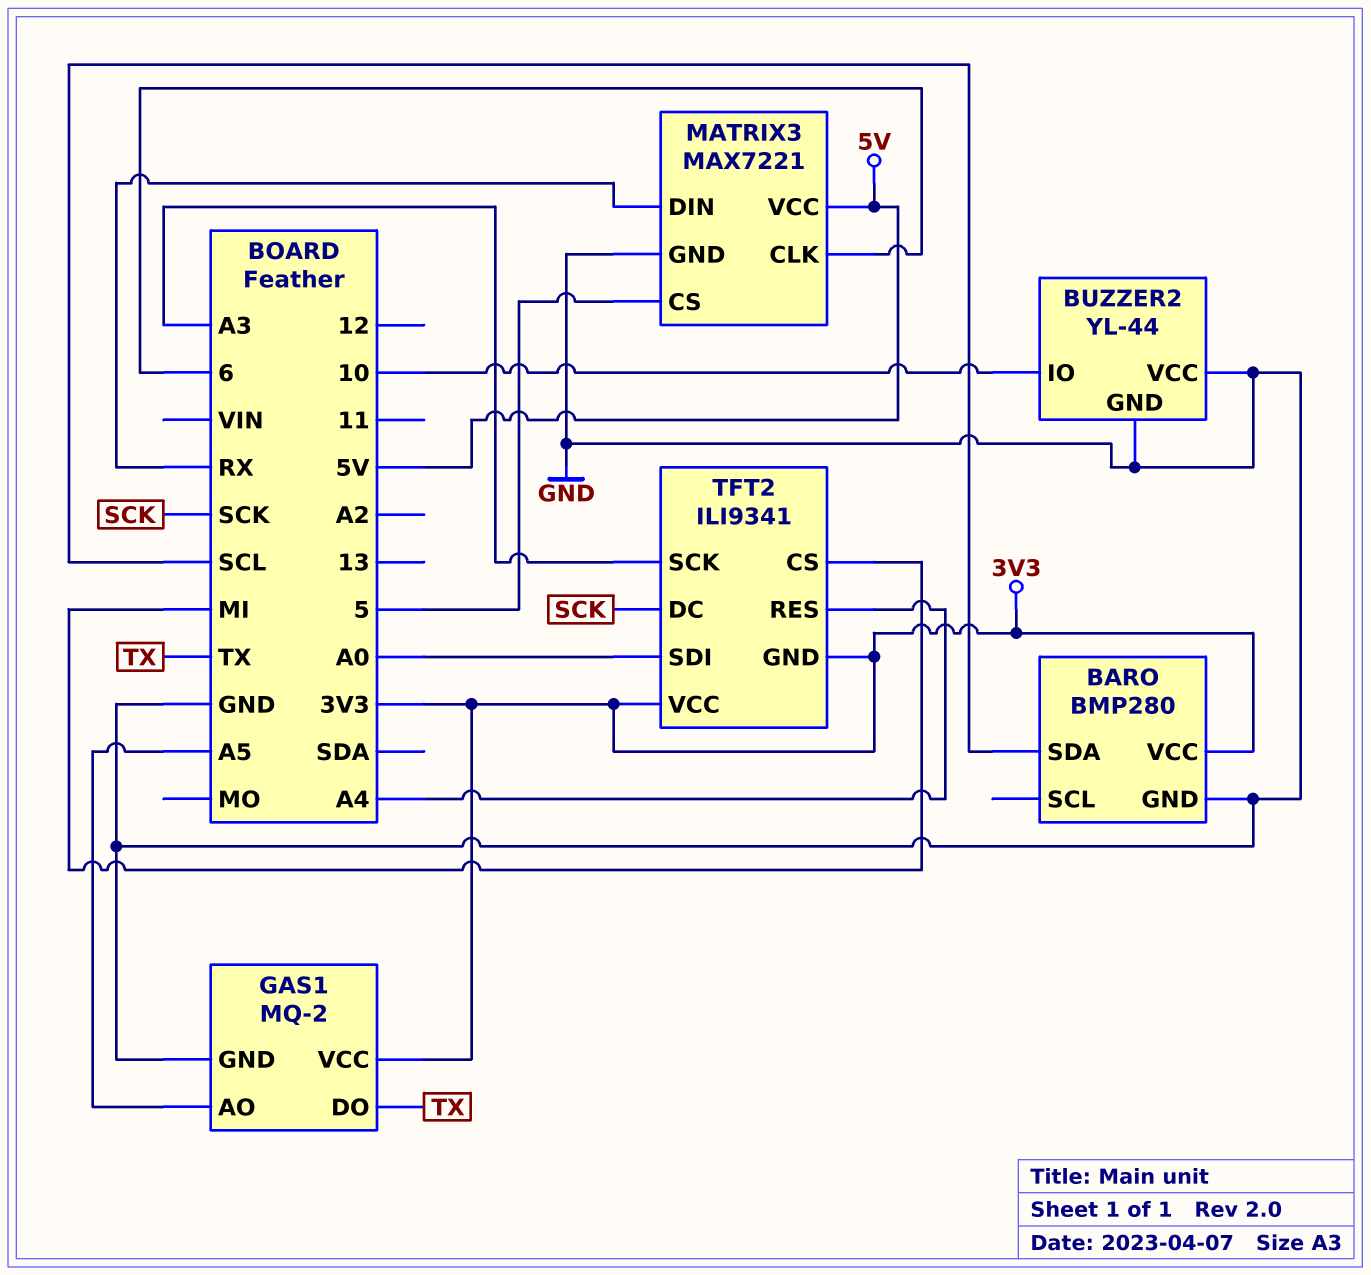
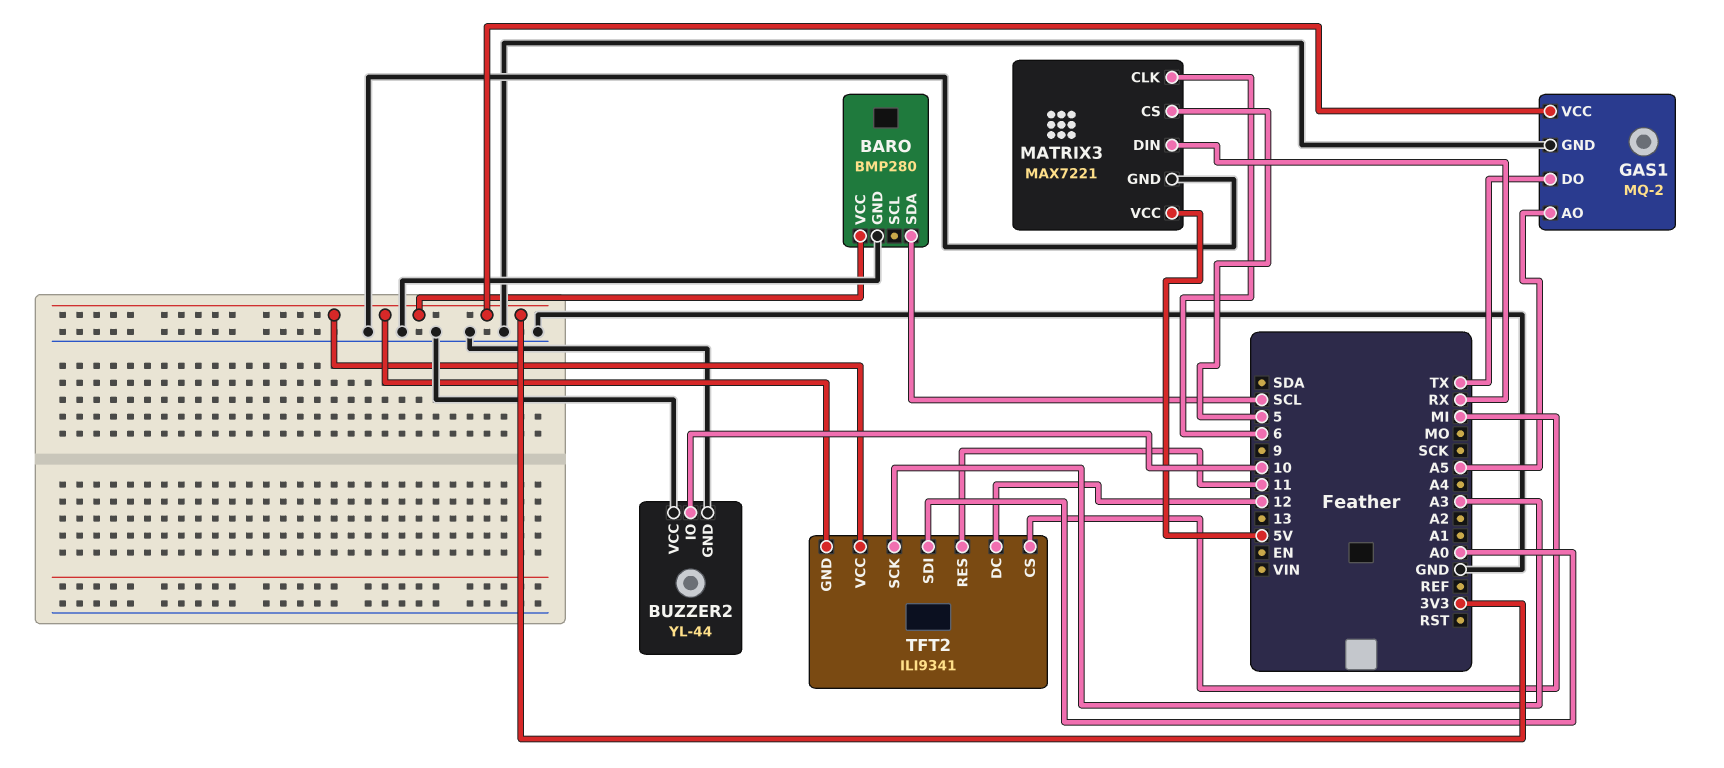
TFT2 pin DC: SCK -> 12
TFT2 pin RES: A4 -> 11

